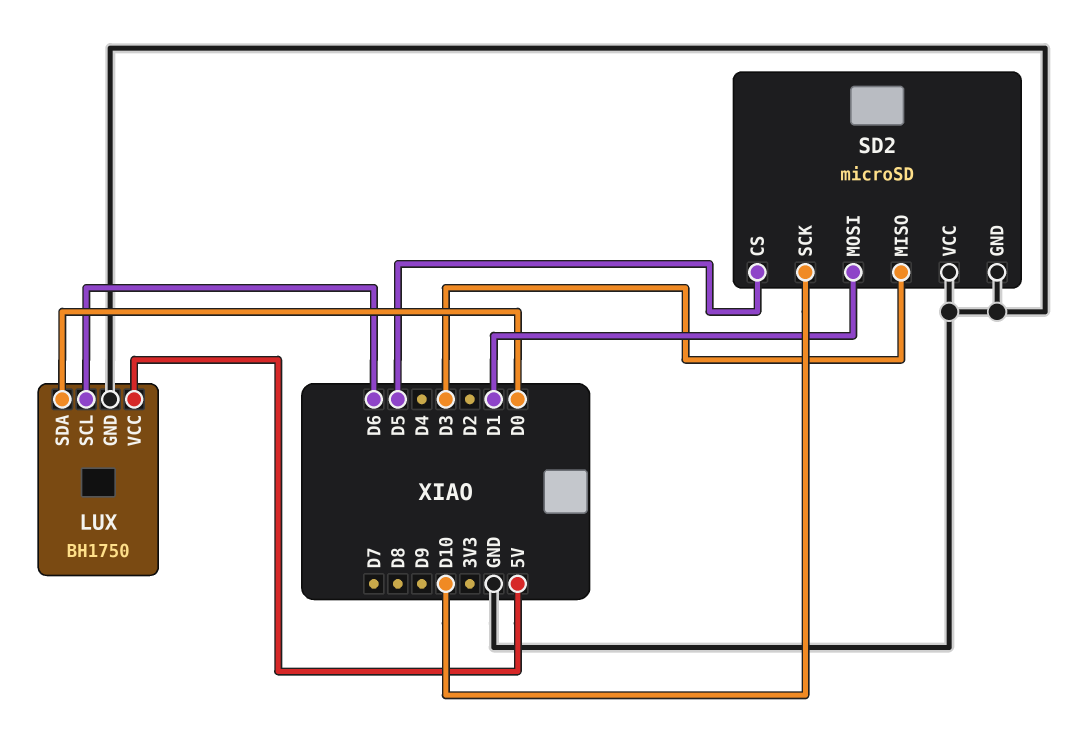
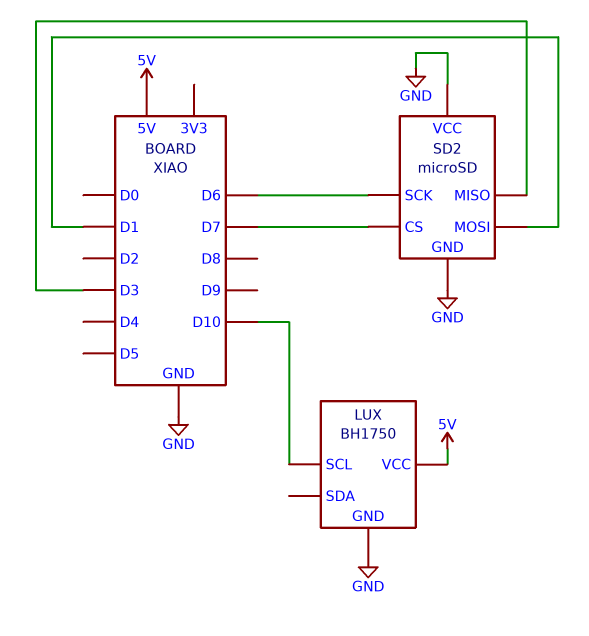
LUX pin SCL: D6 -> D10
LUX pin SDA: D0 -> none
SD2 pin CS: D5 -> D7
SD2 pin SCK: D10 -> D6

